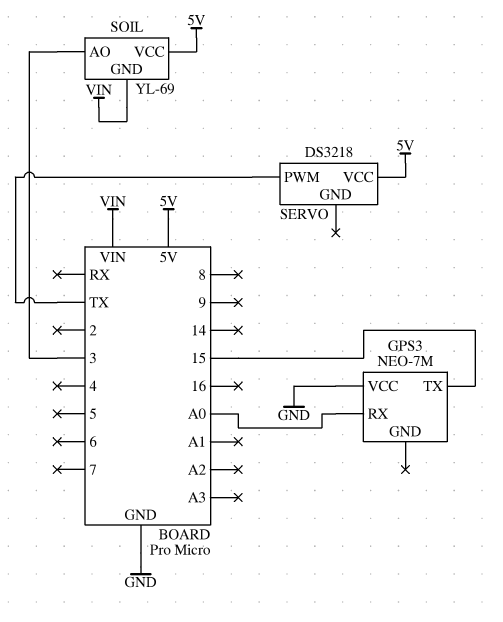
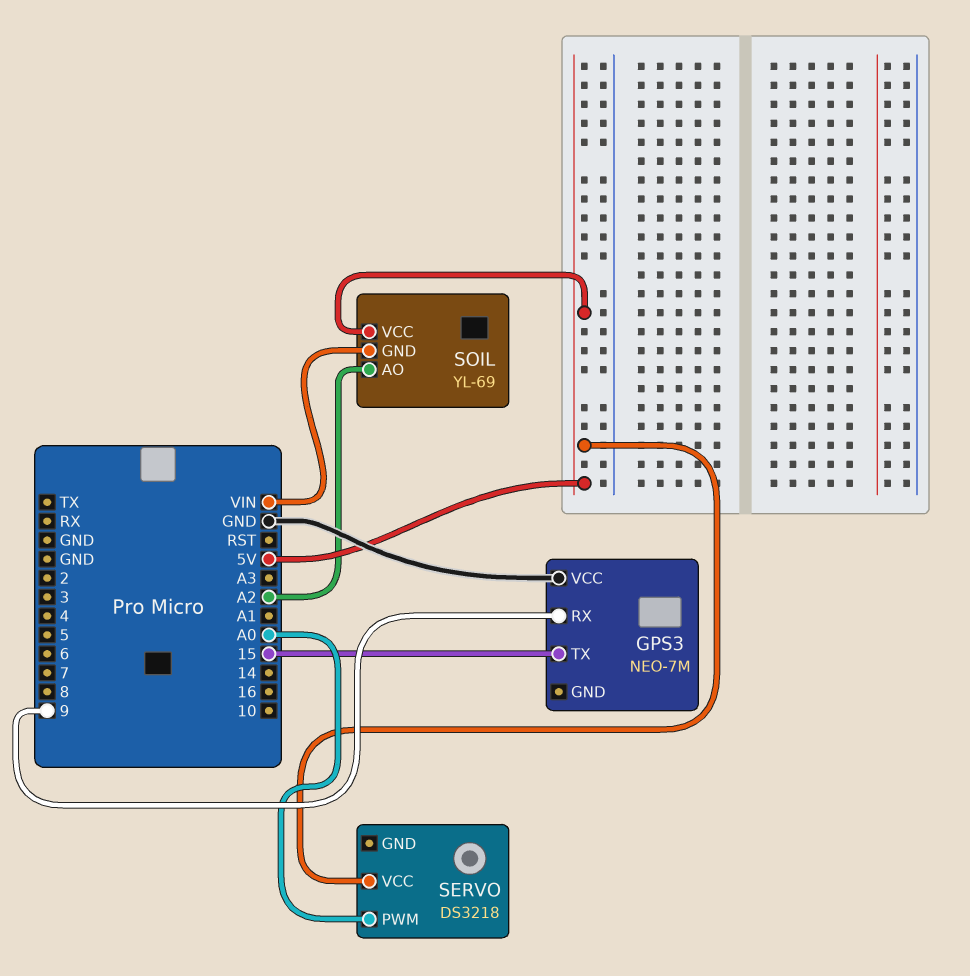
GPS3 pin RX: A0 -> 9
SERVO pin PWM: TX -> A0
SOIL pin AO: 3 -> A2

